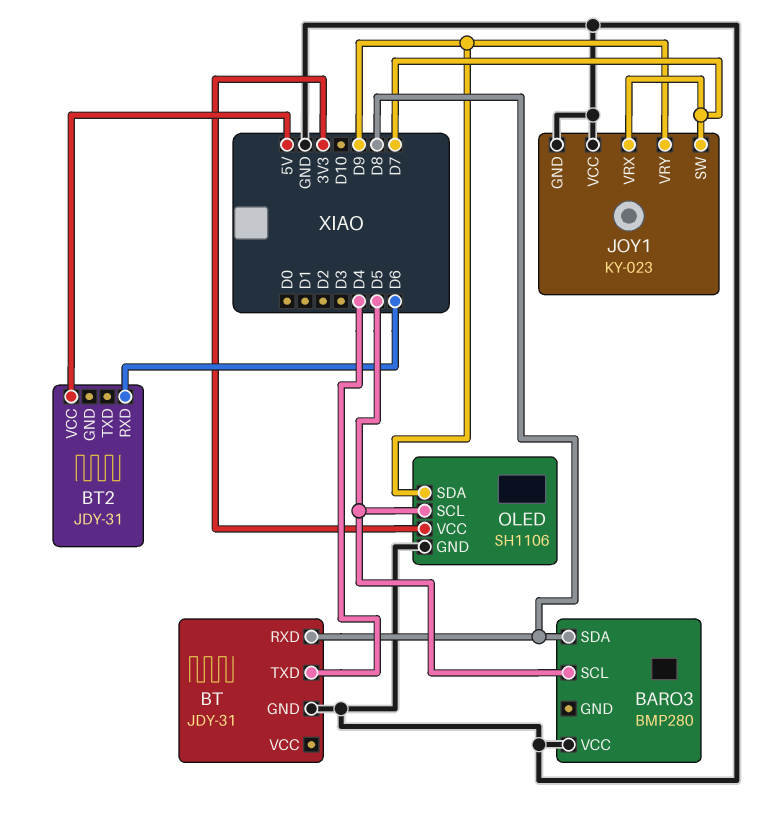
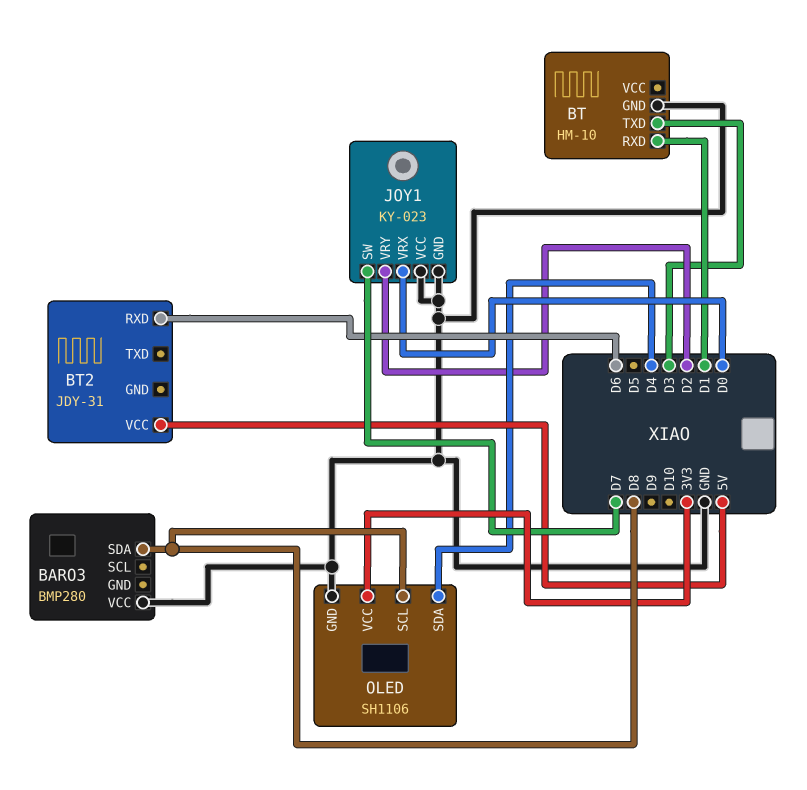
BARO3 pin SCL: D5 -> none
BT: JDY-31 -> HM-10
BT pin RXD: D8 -> D1
BT pin TXD: D4 -> D3
JOY1 pin VRX: D7 -> D0
JOY1 pin VRY: D9 -> D2
OLED pin SCL: D5 -> D8
OLED pin SDA: D9 -> D4

